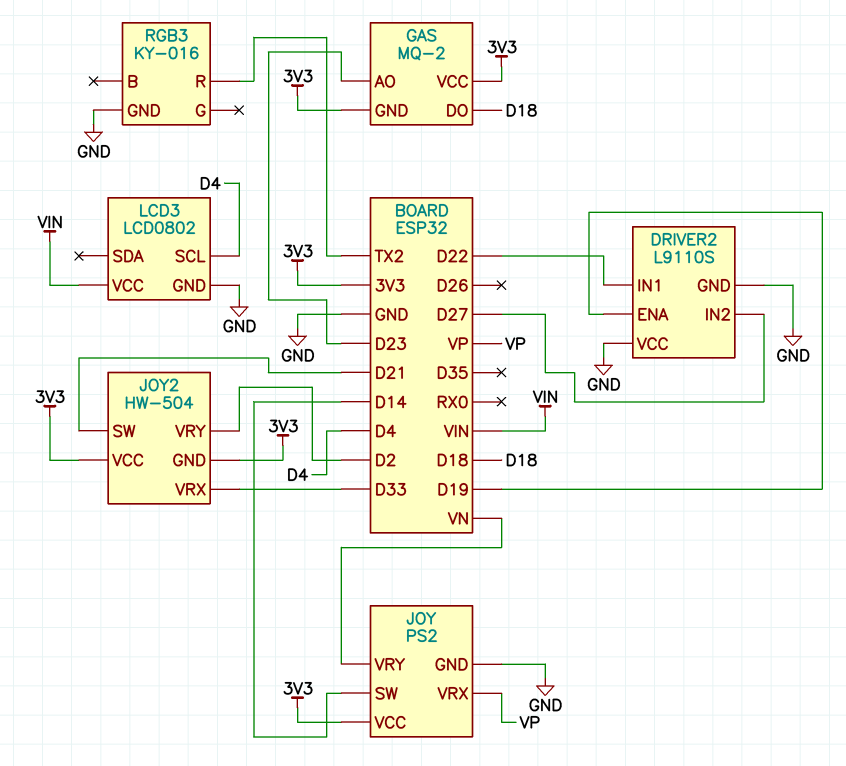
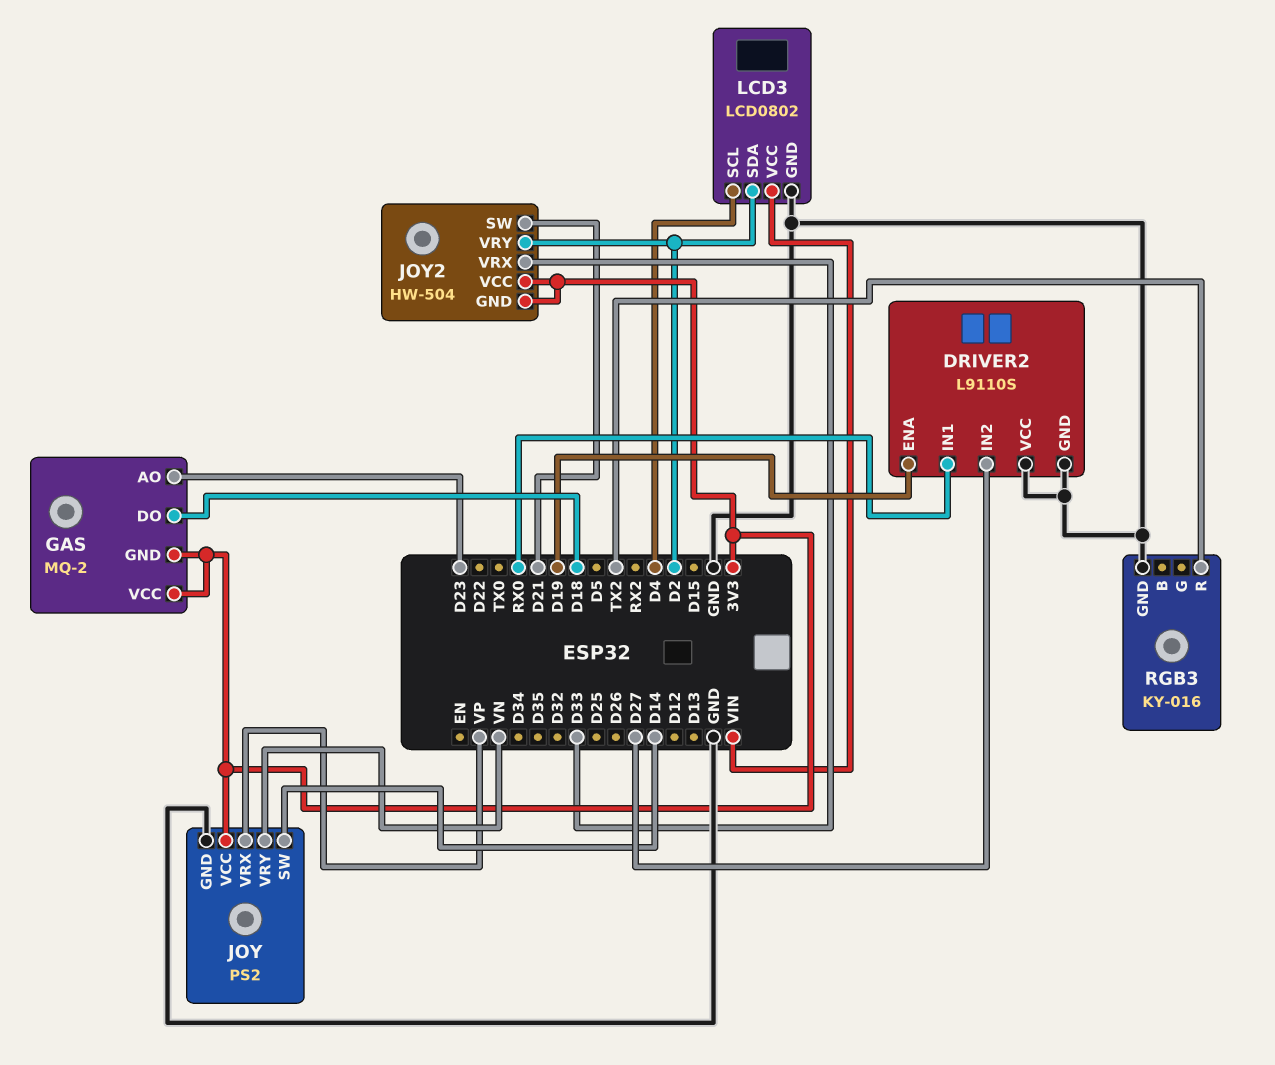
DRIVER2 pin IN1: D22 -> RX0
LCD3 pin SDA: none -> D2

